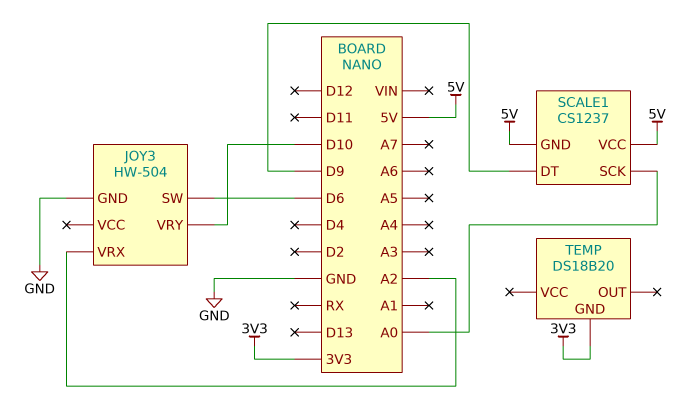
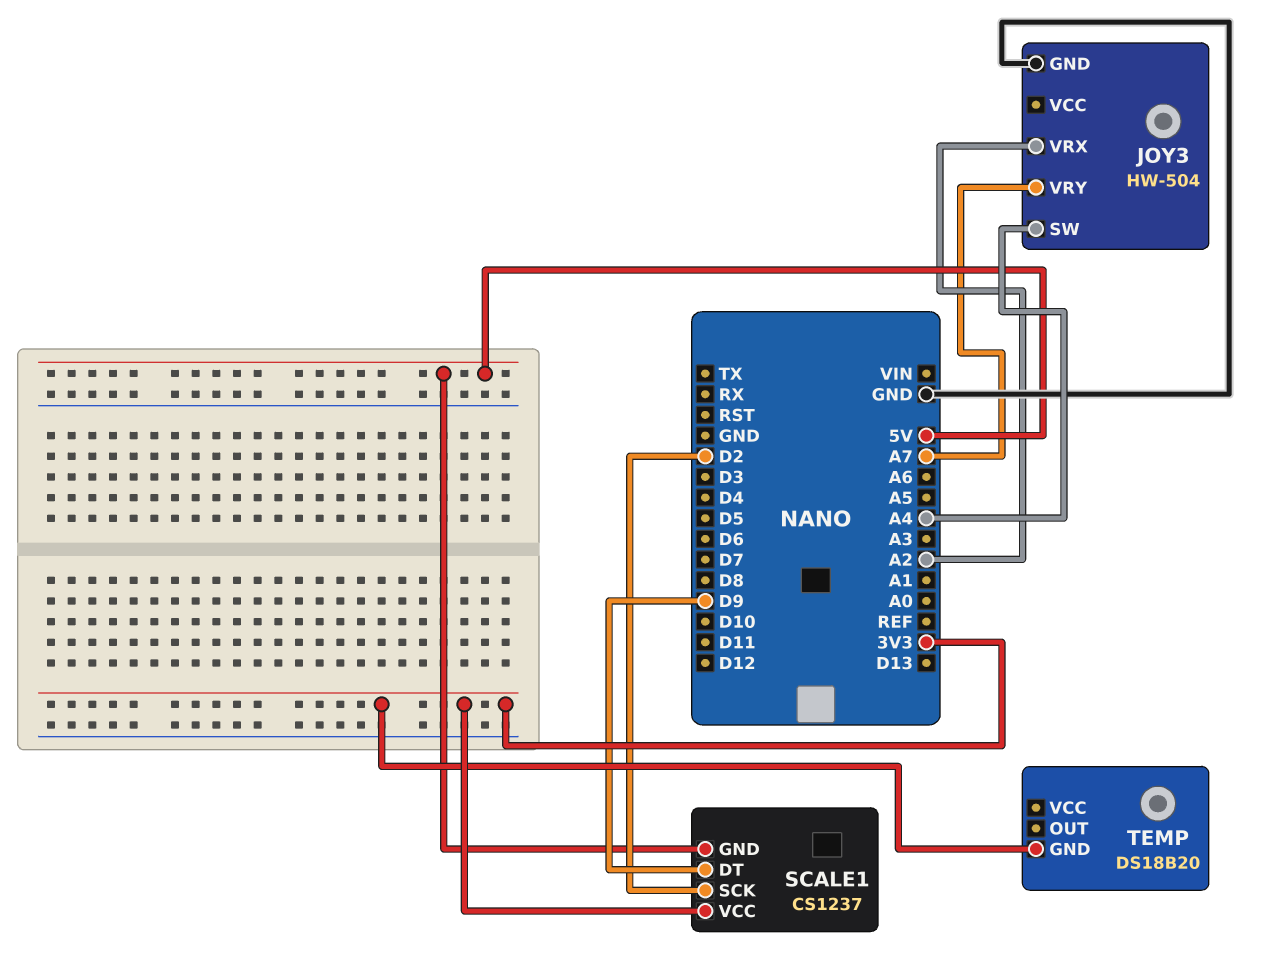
JOY3 pin SW: D6 -> A4
JOY3 pin VRY: D10 -> A7
SCALE1 pin SCK: A0 -> D2
SCALE1 pin VCC: 5V -> 3V3

